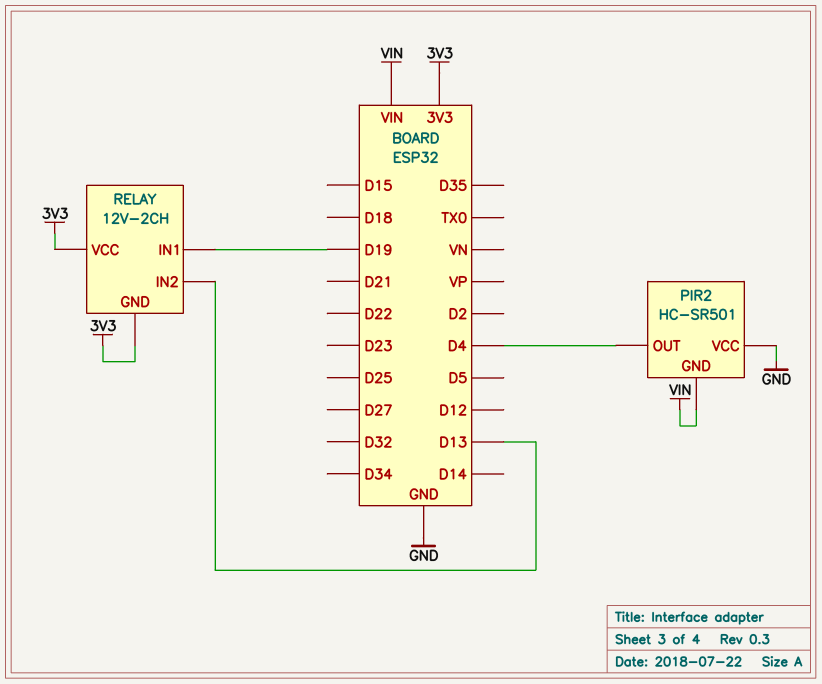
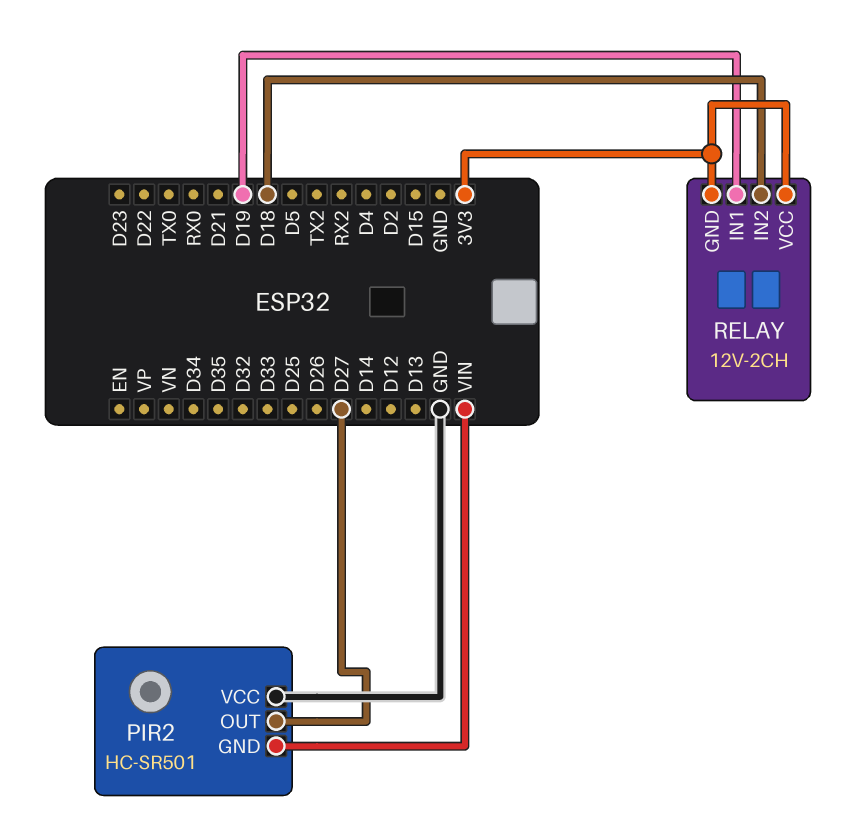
PIR2 pin OUT: D4 -> D27
RELAY pin IN2: D13 -> D18

